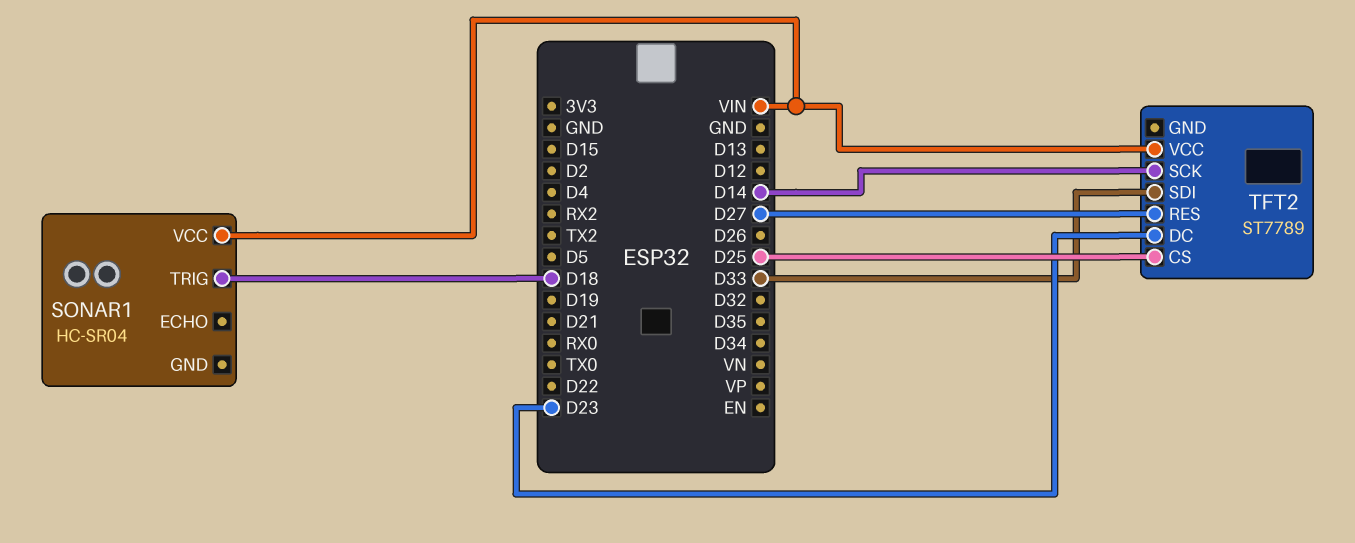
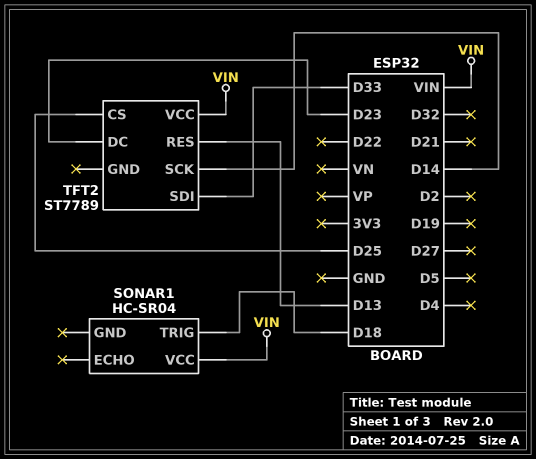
TFT2 pin RES: D27 -> D13

